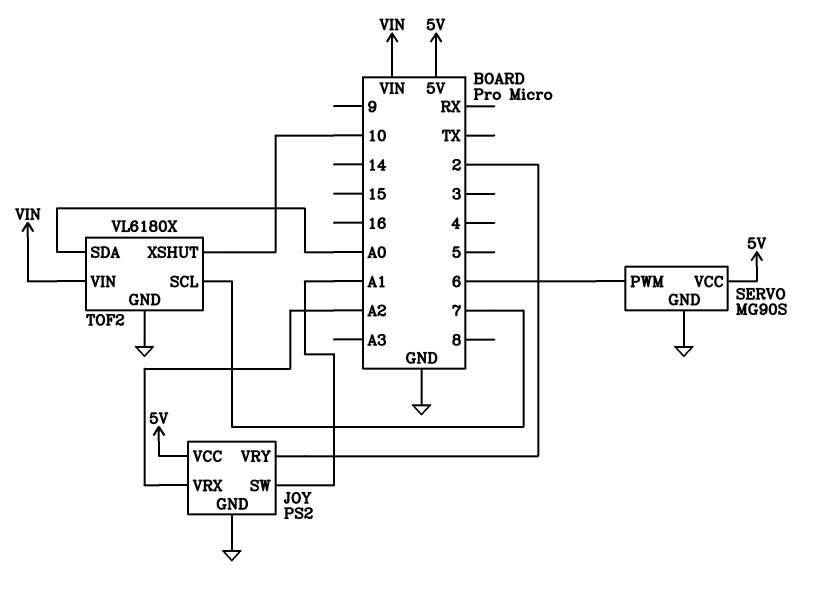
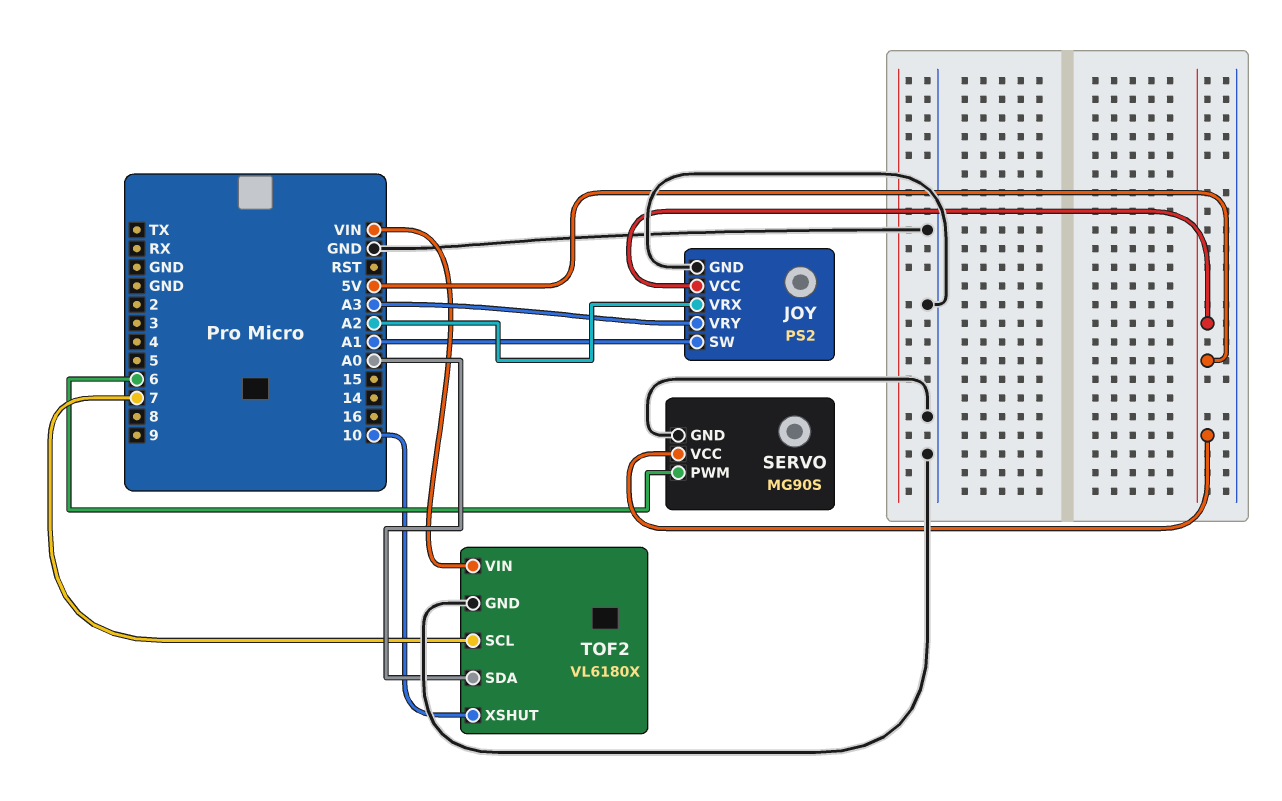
JOY pin VRY: 2 -> A3

